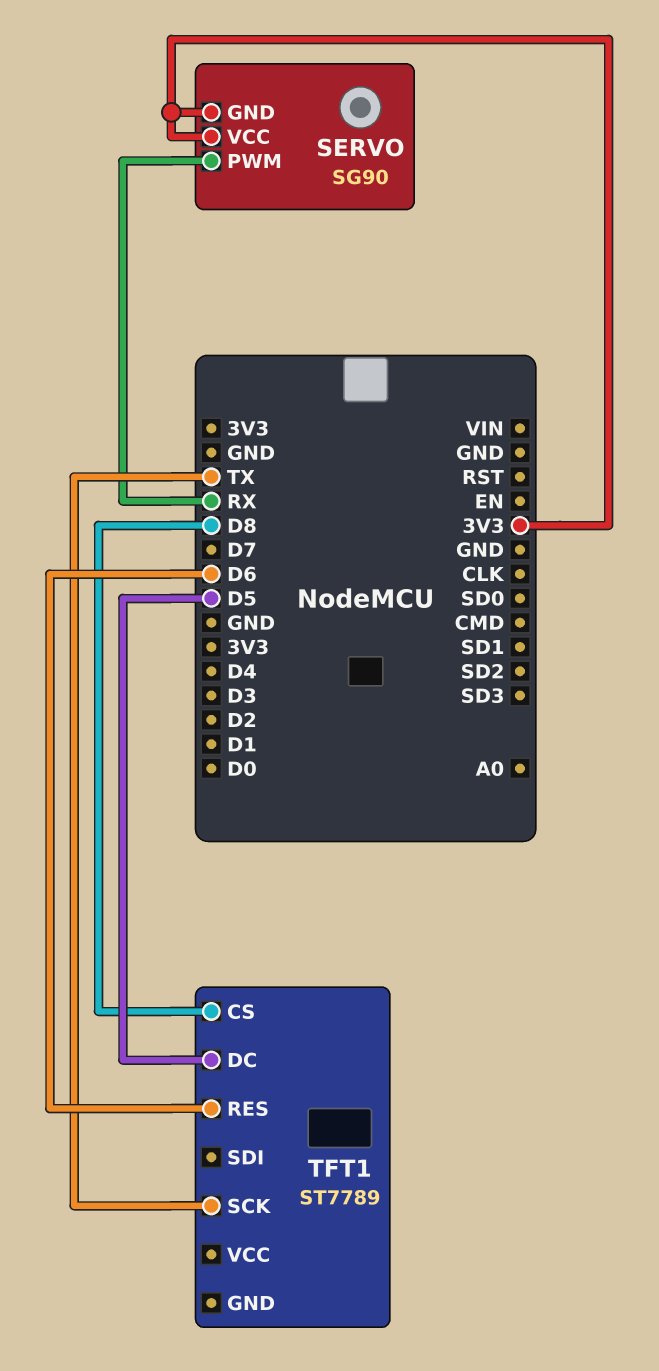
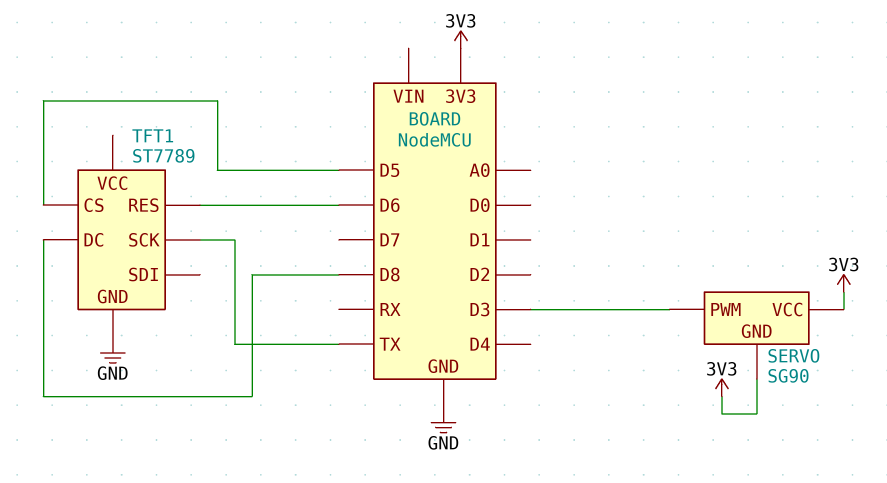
SERVO pin PWM: RX -> D3
TFT1 pin CS: D8 -> D5
TFT1 pin DC: D5 -> D8
TFT1 pin GND: none -> GND

